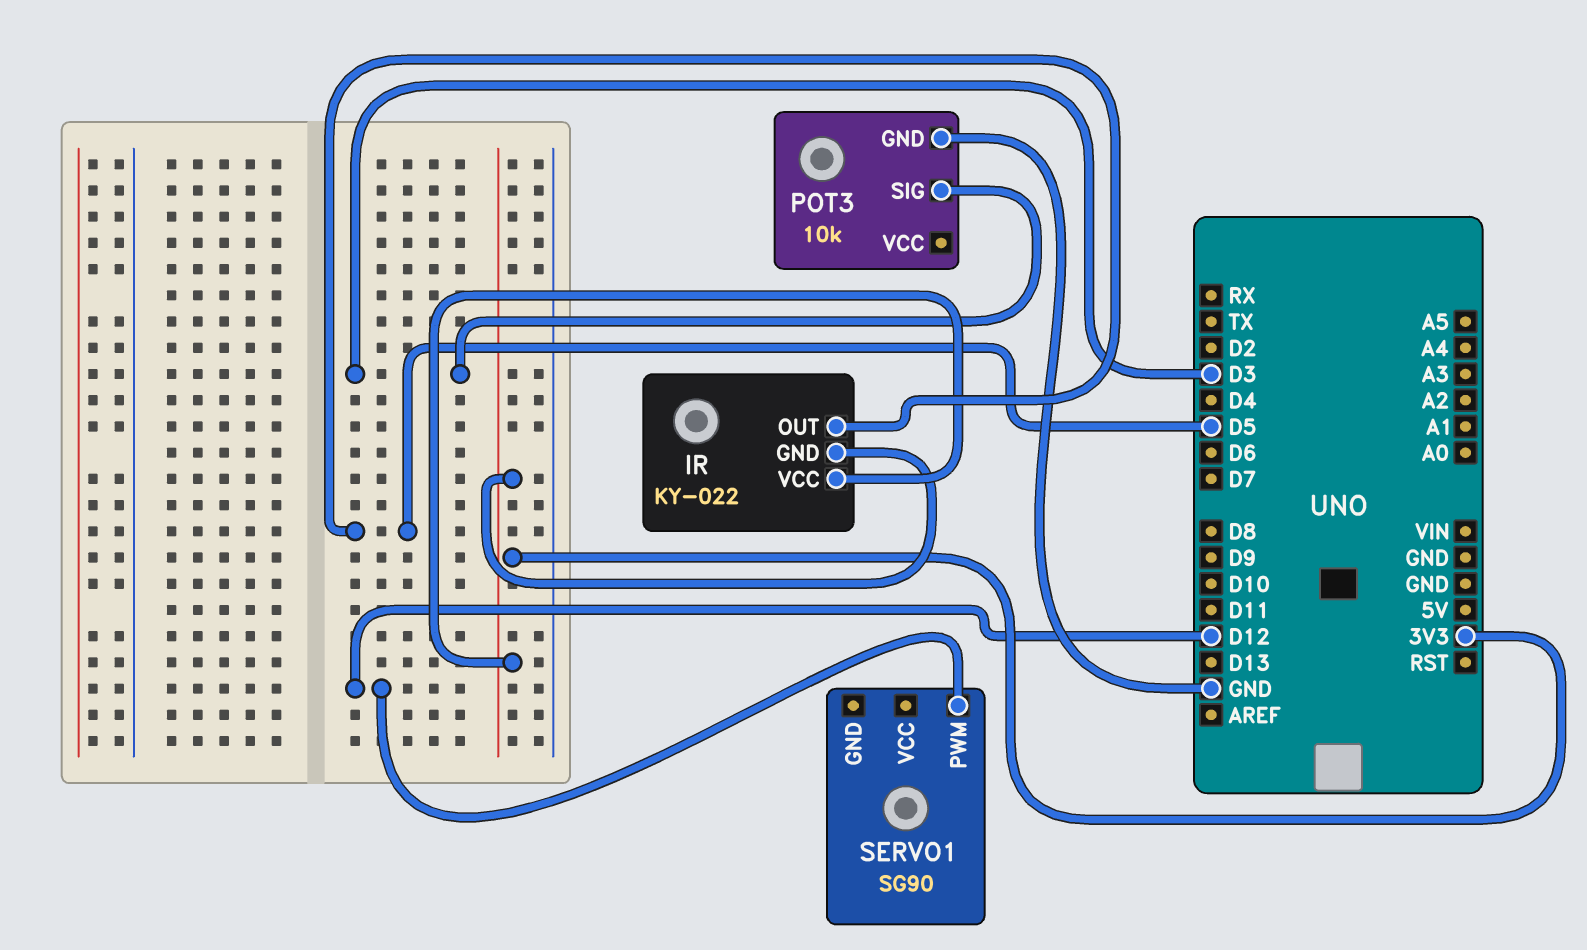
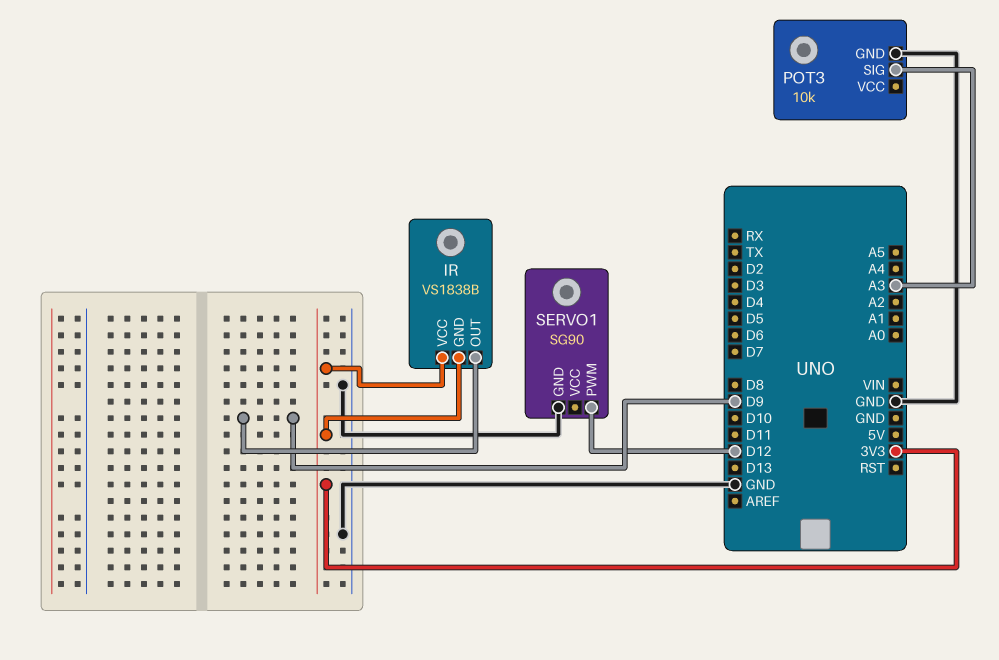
IR: KY-022 -> VS1838B
IR pin OUT: D5 -> D9
POT3 pin SIG: D3 -> A3
SERVO1 pin GND: none -> GND

